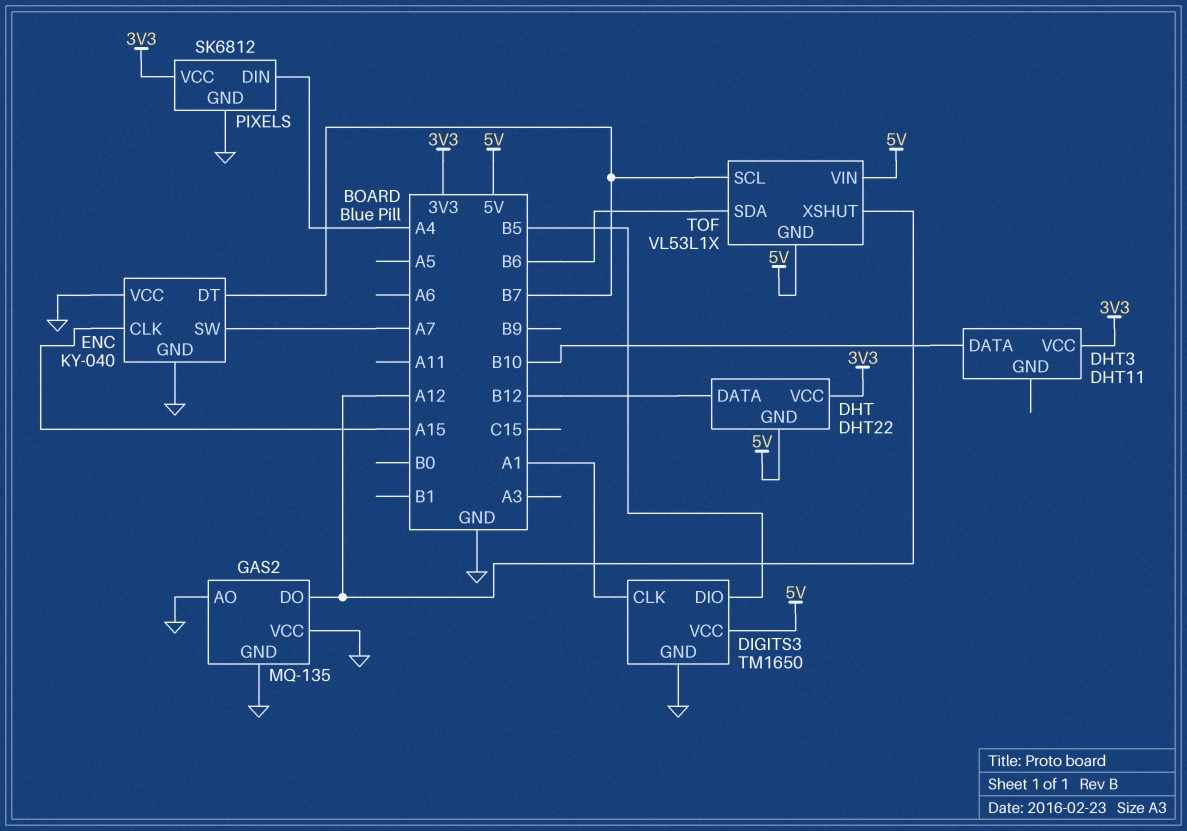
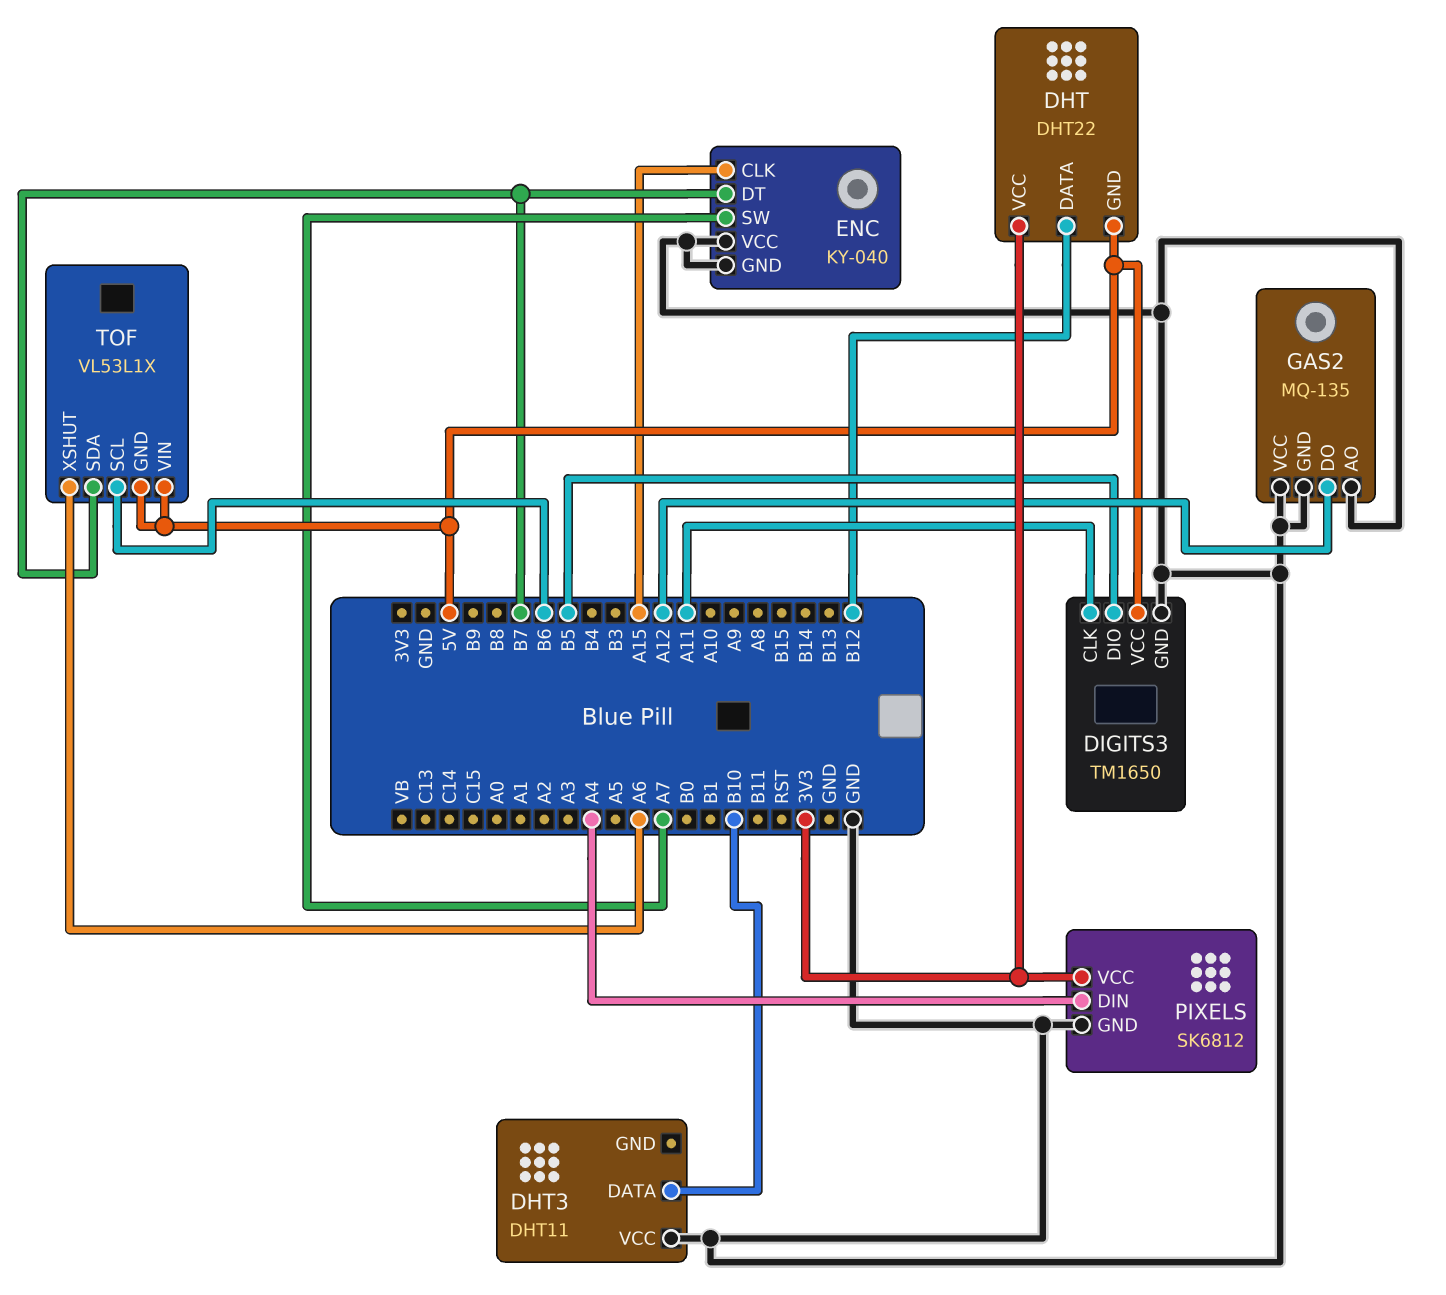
DHT3 pin VCC: 3V3 -> GND
DIGITS3 pin CLK: A1 -> A11
TOF pin SCL: B7 -> B6
TOF pin SDA: B6 -> B7
TOF pin XSHUT: A12 -> A6

